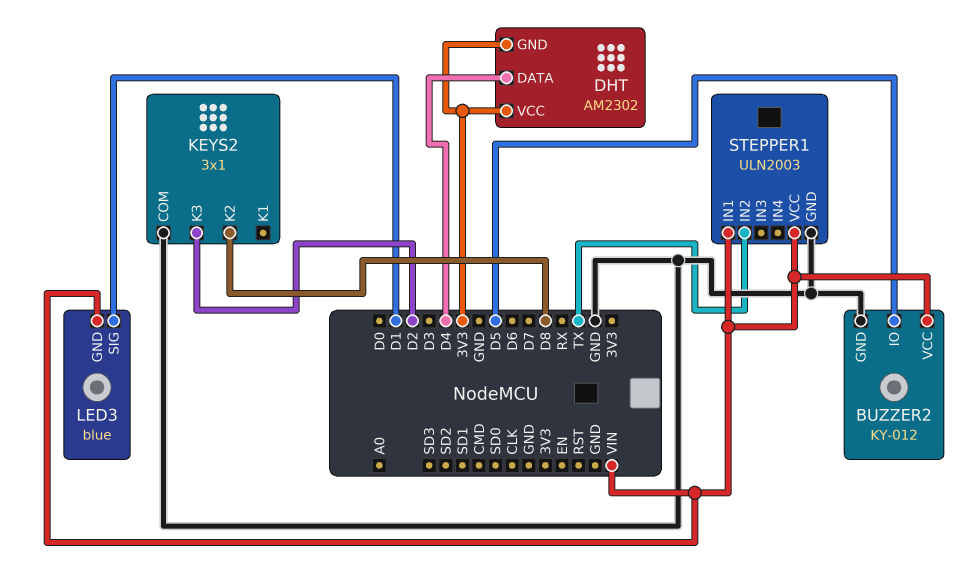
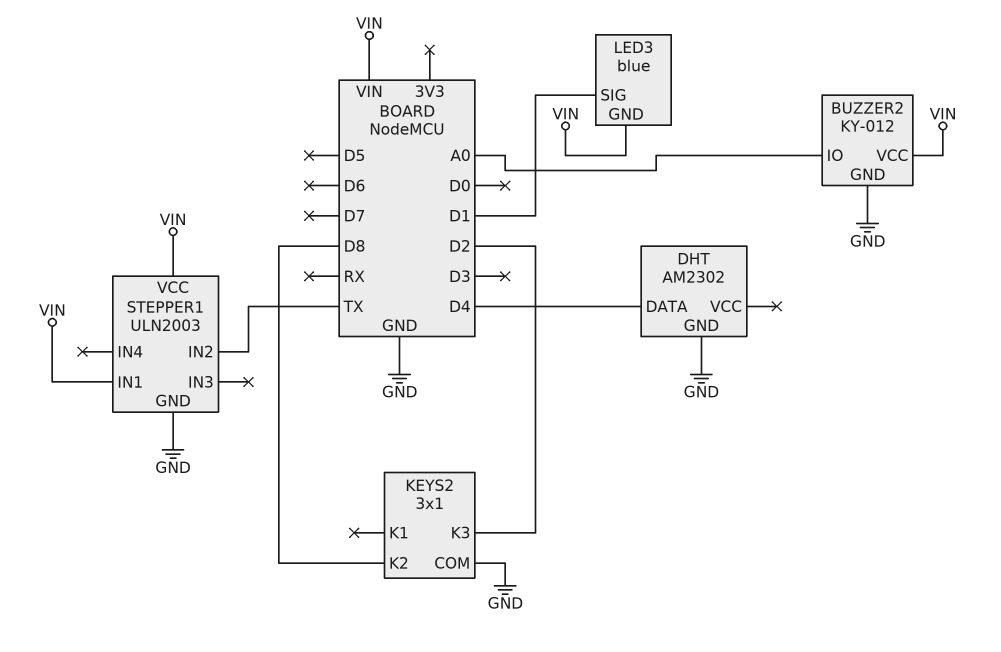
BUZZER2 pin IO: D5 -> A0
DHT pin GND: 3V3 -> GND
DHT pin VCC: 3V3 -> none

